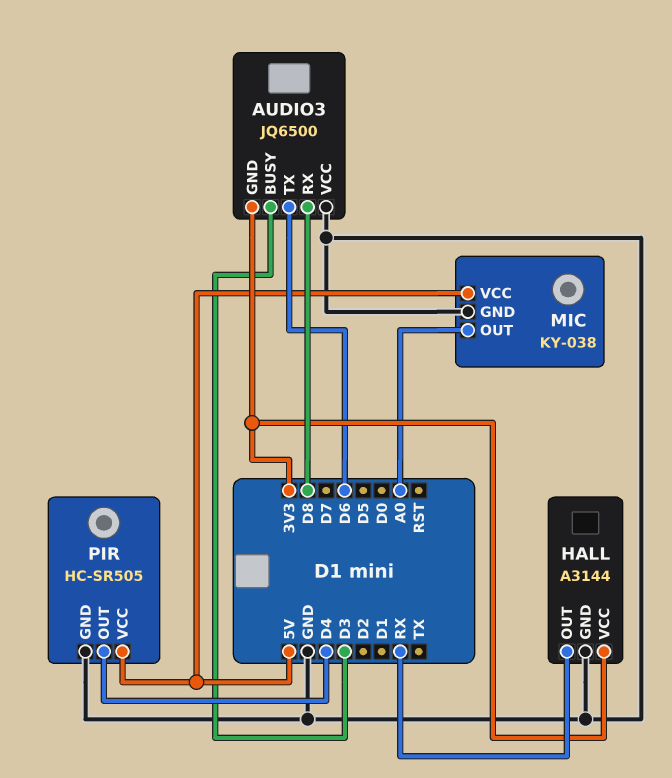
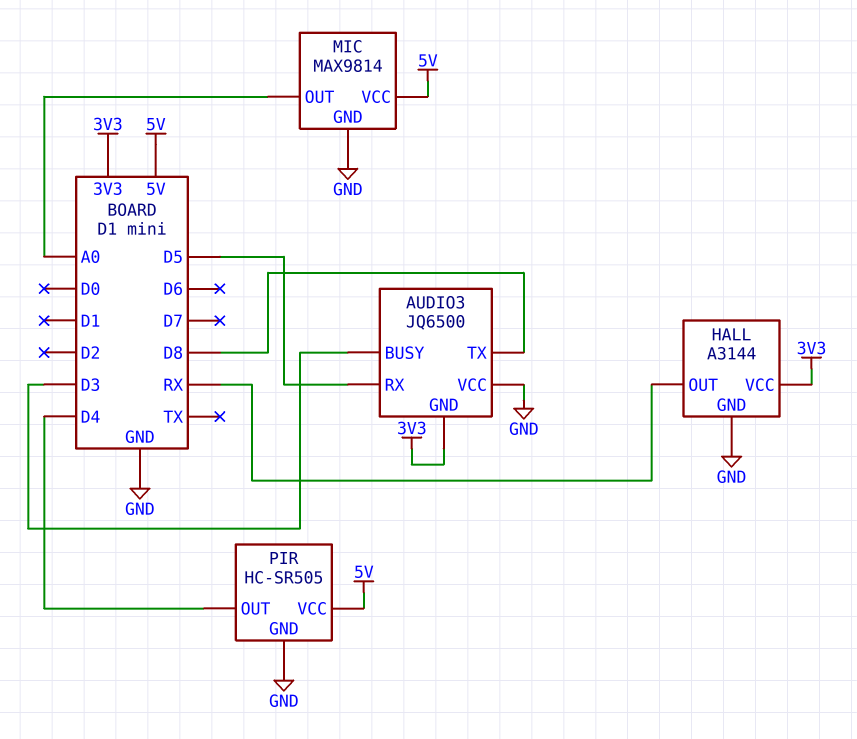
AUDIO3 pin RX: D8 -> D5
AUDIO3 pin TX: D6 -> D8
MIC: KY-038 -> MAX9814

